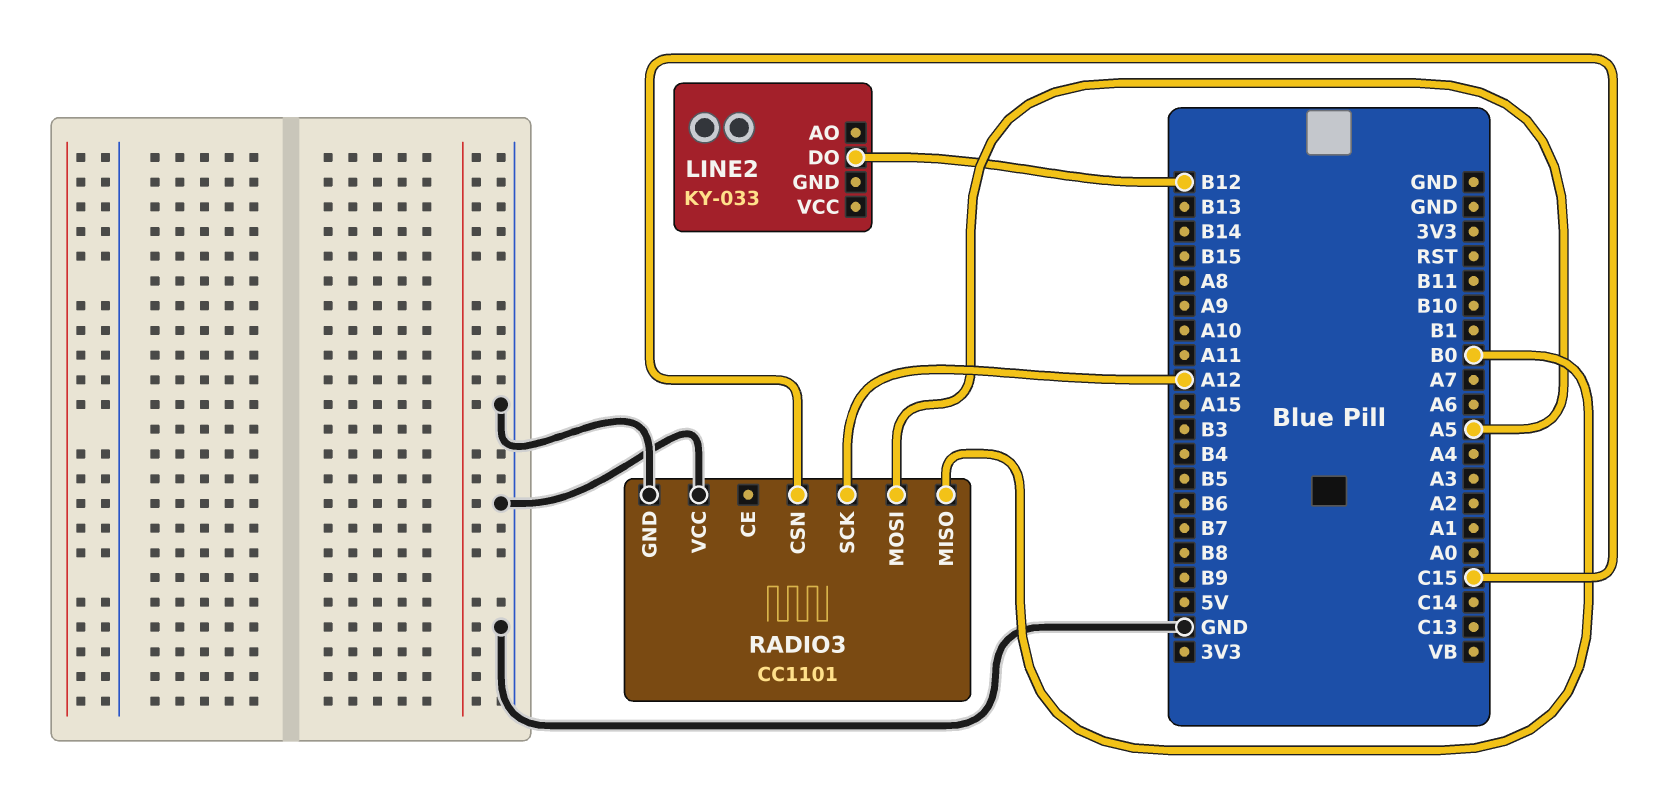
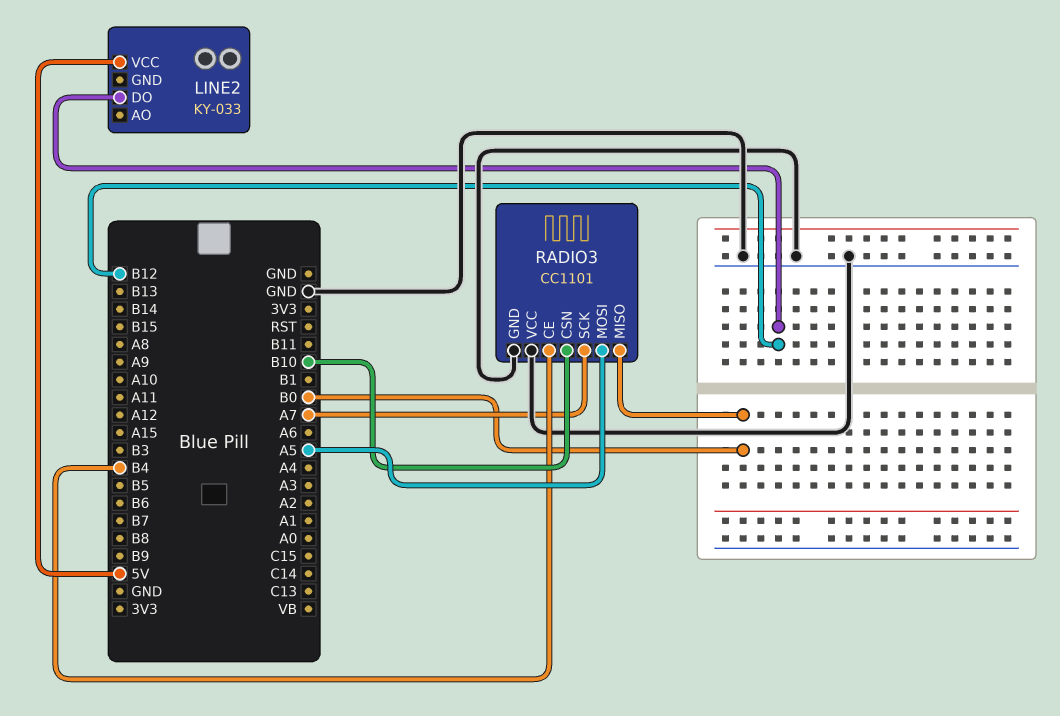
LINE2 pin VCC: none -> 5V
RADIO3 pin CE: none -> B4
RADIO3 pin CSN: C15 -> B10
RADIO3 pin SCK: A12 -> A7

